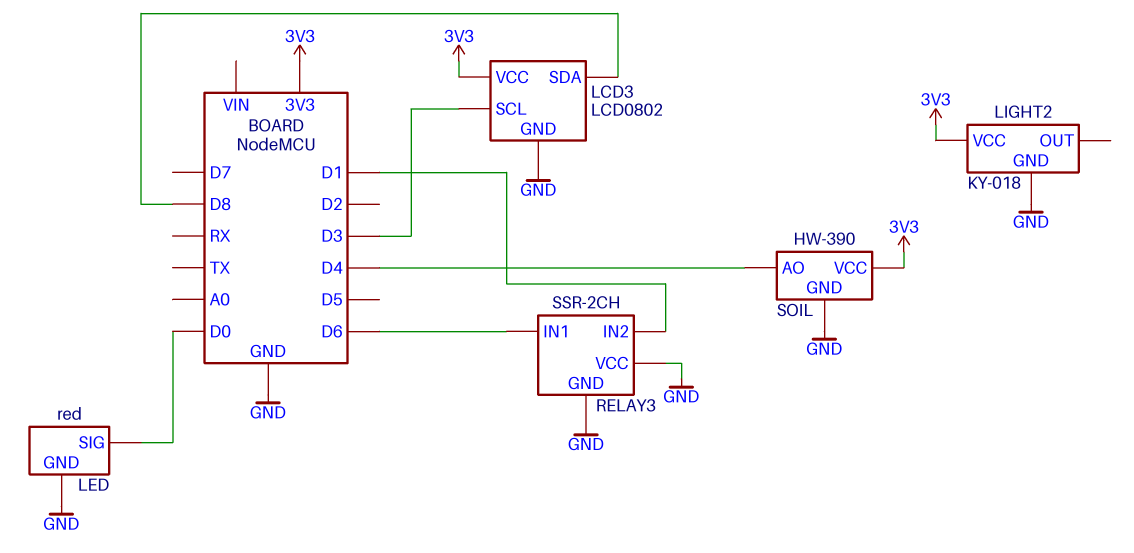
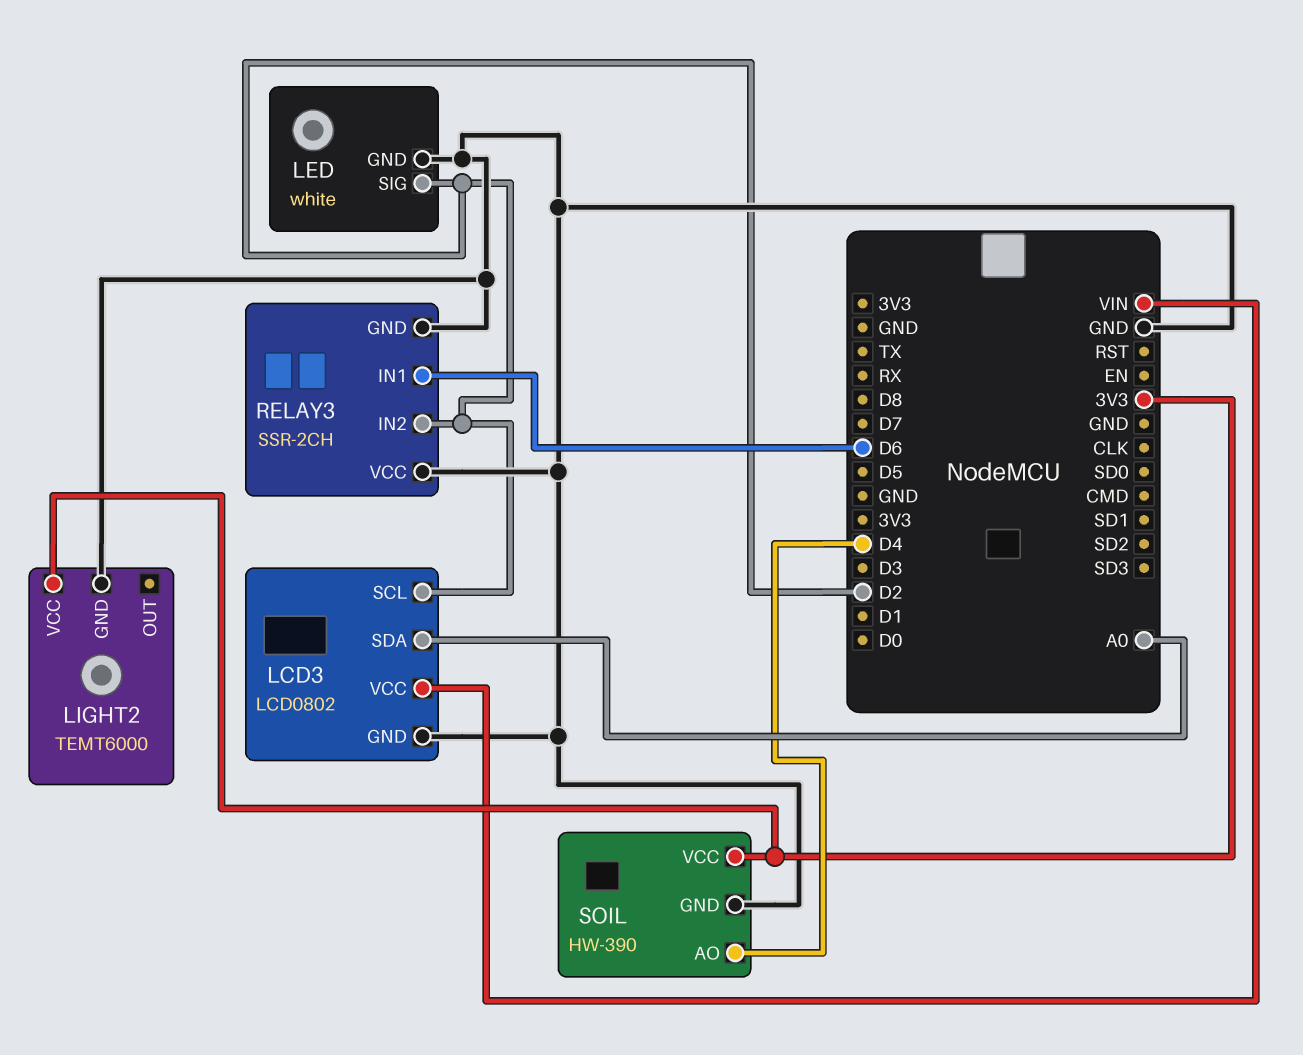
LCD3 pin SCL: D3 -> D2
LCD3 pin SDA: D8 -> A0
LCD3 pin VCC: 3V3 -> VIN
LED: red -> white
LED pin SIG: D0 -> D2
LIGHT2: KY-018 -> TEMT6000
RELAY3 pin IN2: D1 -> D2

